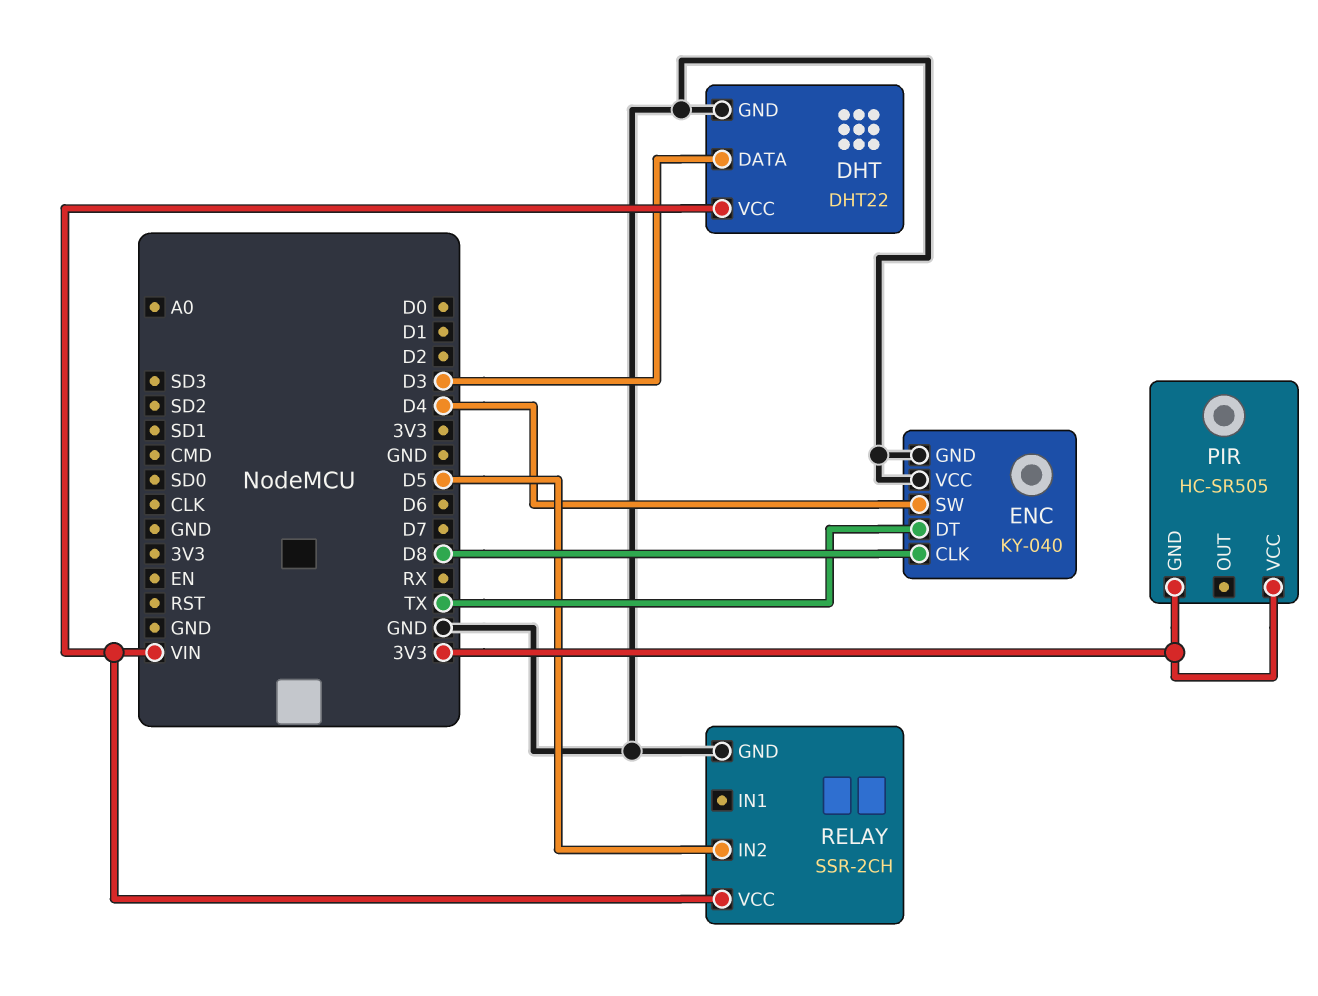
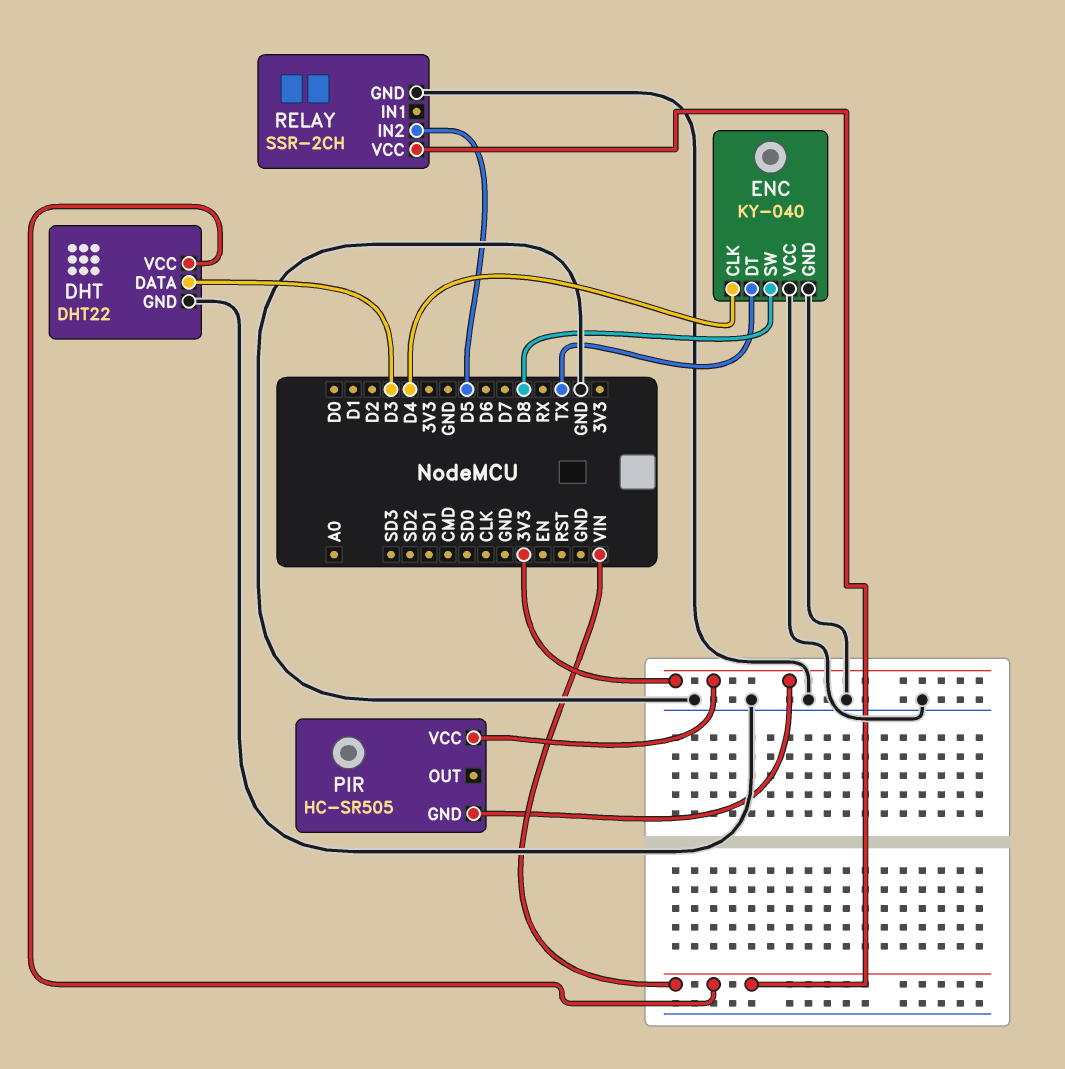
ENC pin CLK: D8 -> D4
ENC pin SW: D4 -> D8

